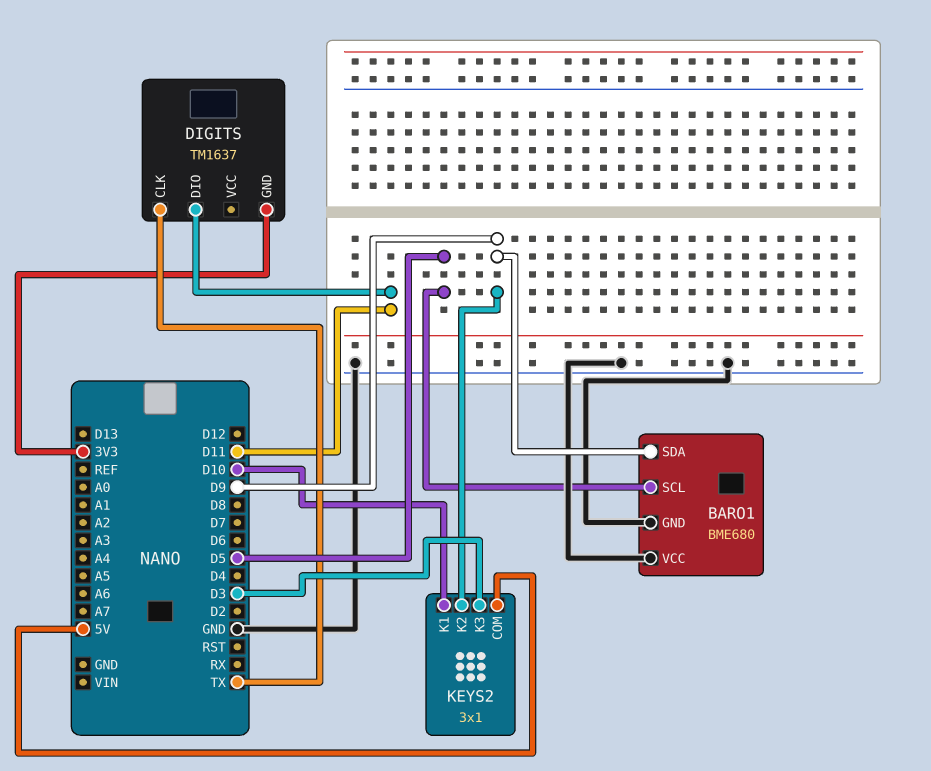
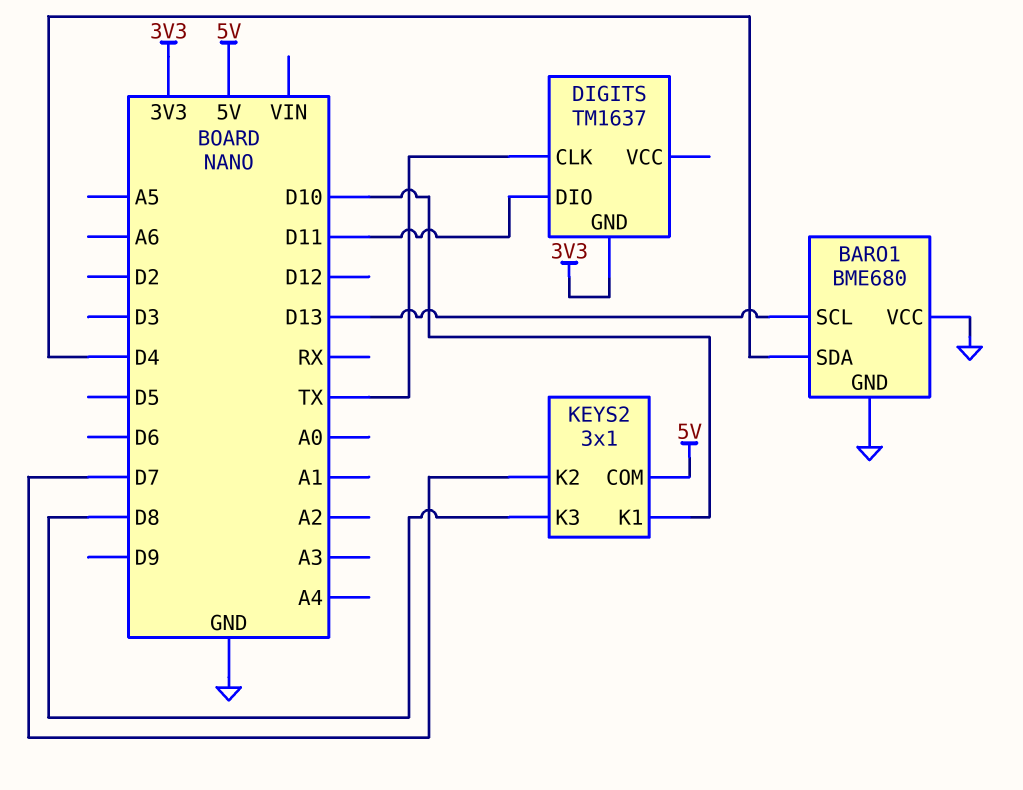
BARO1 pin SCL: D5 -> D13
BARO1 pin SDA: D9 -> D4
KEYS2 pin K2: D9 -> D7
KEYS2 pin K3: D3 -> D8

